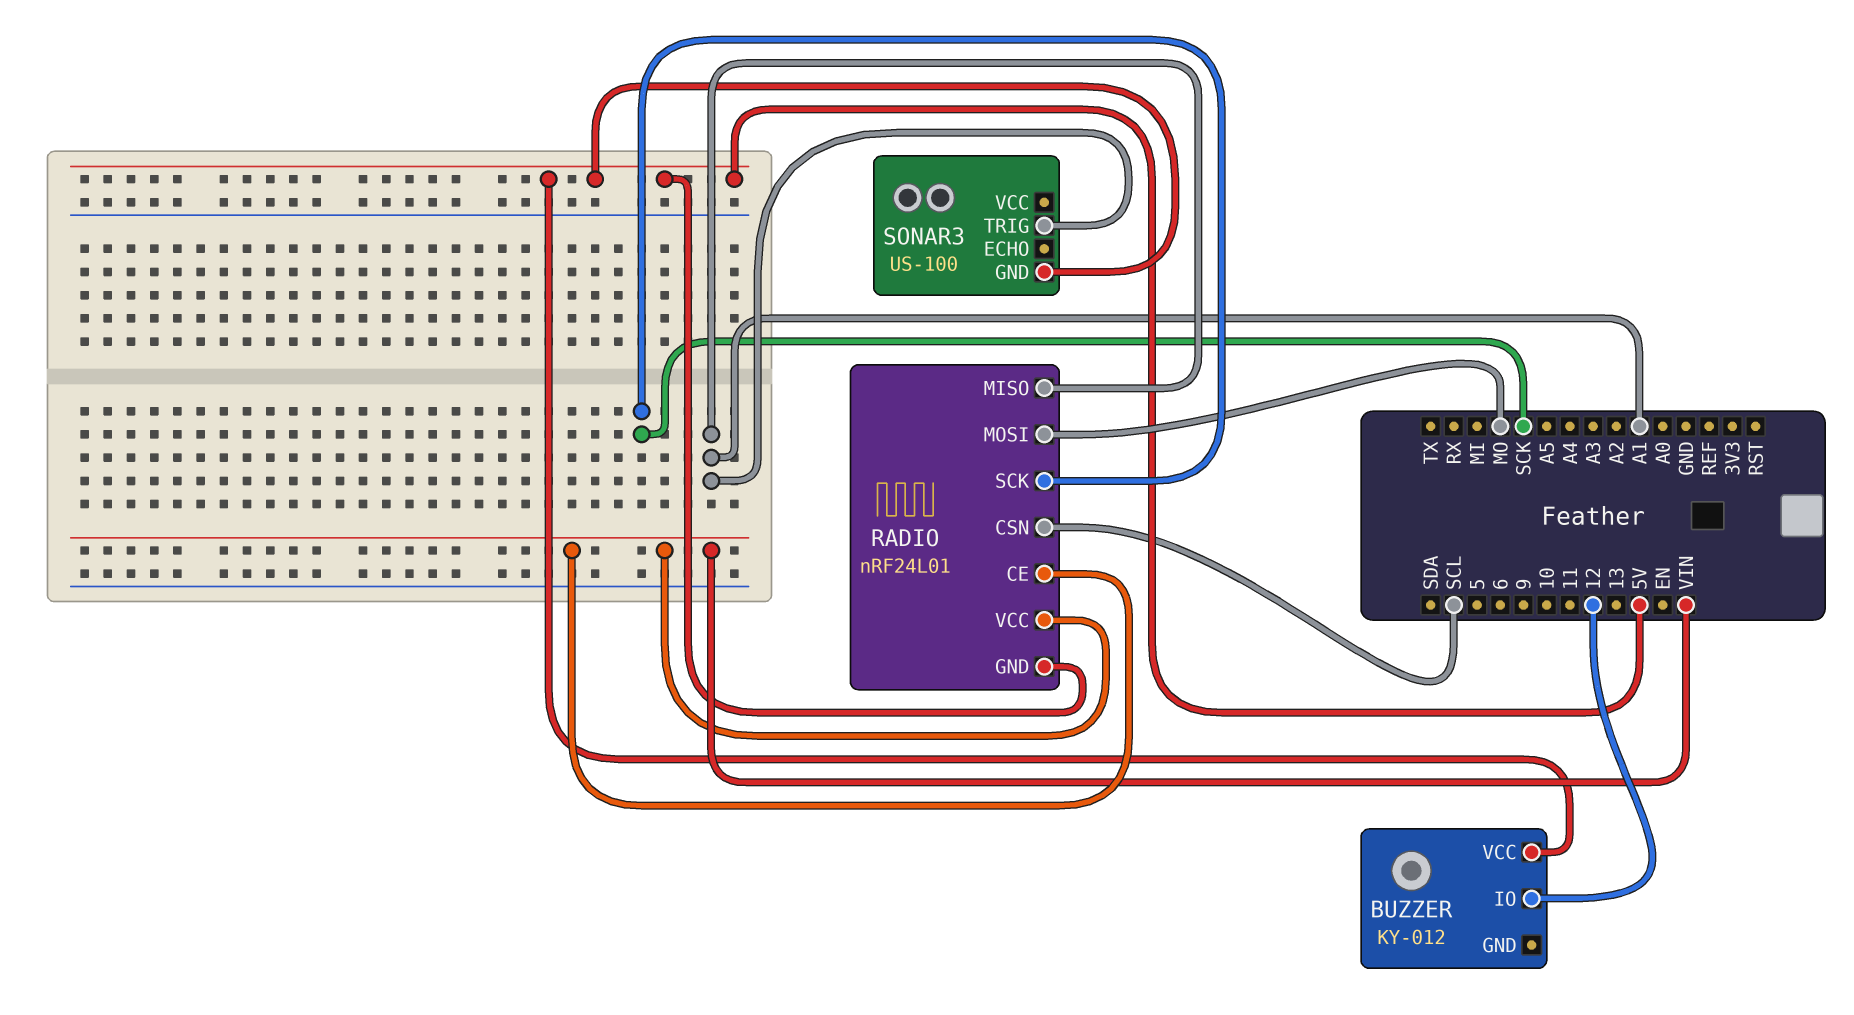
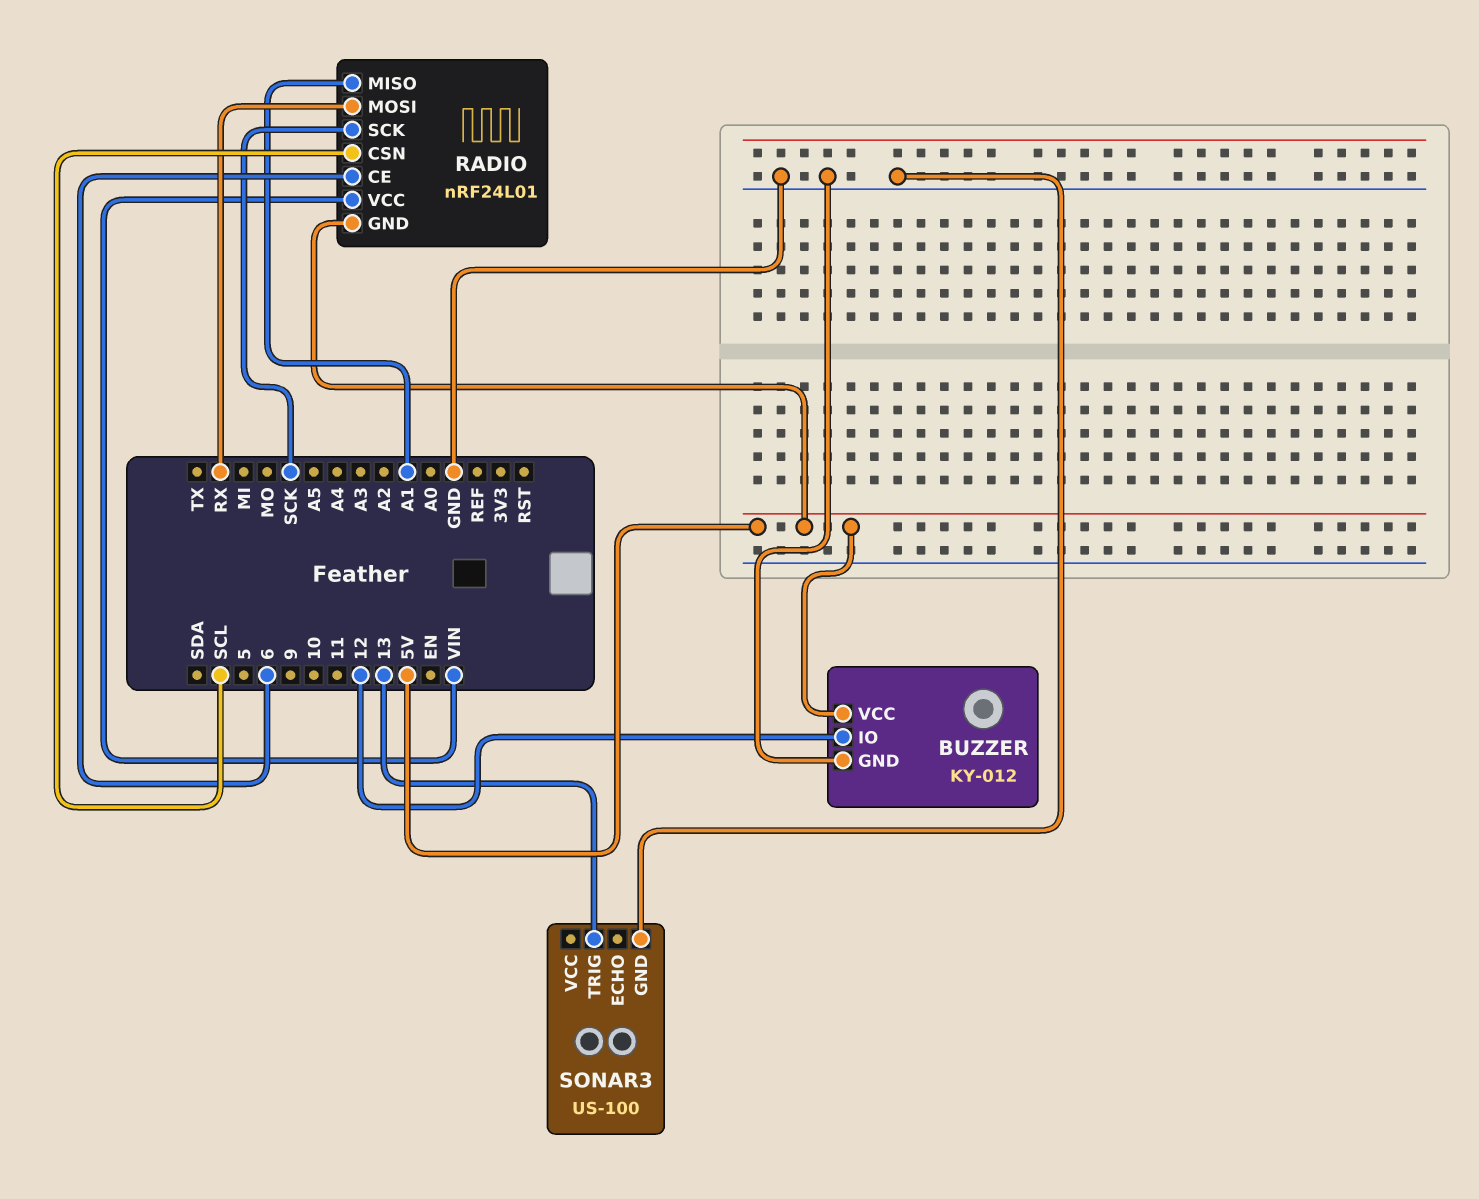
BUZZER pin GND: none -> GND
RADIO pin CE: VIN -> 6
RADIO pin MOSI: MO -> RX
SONAR3 pin GND: 5V -> GND
SONAR3 pin TRIG: A1 -> 13

